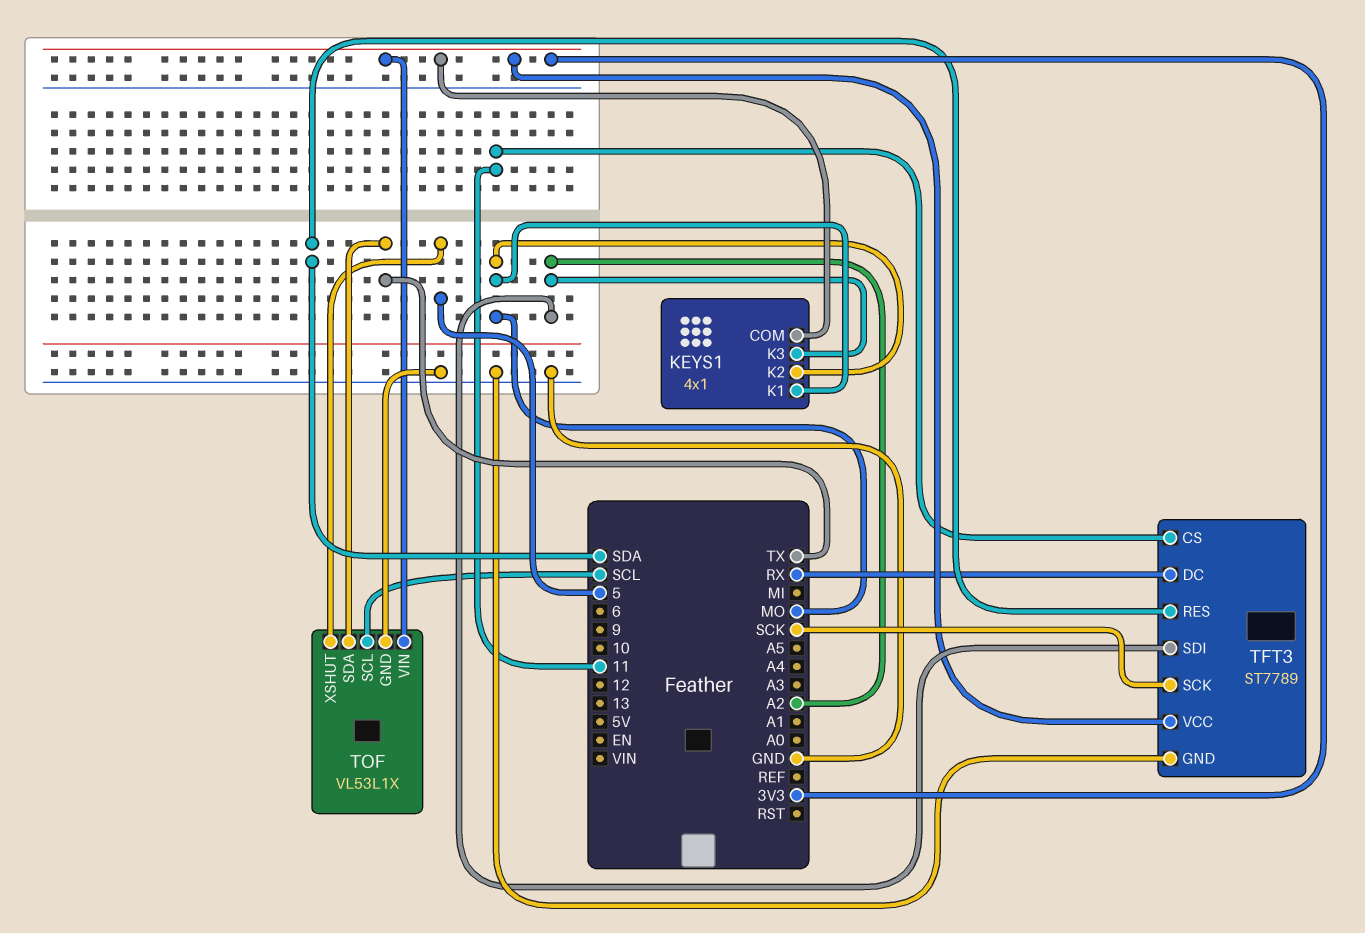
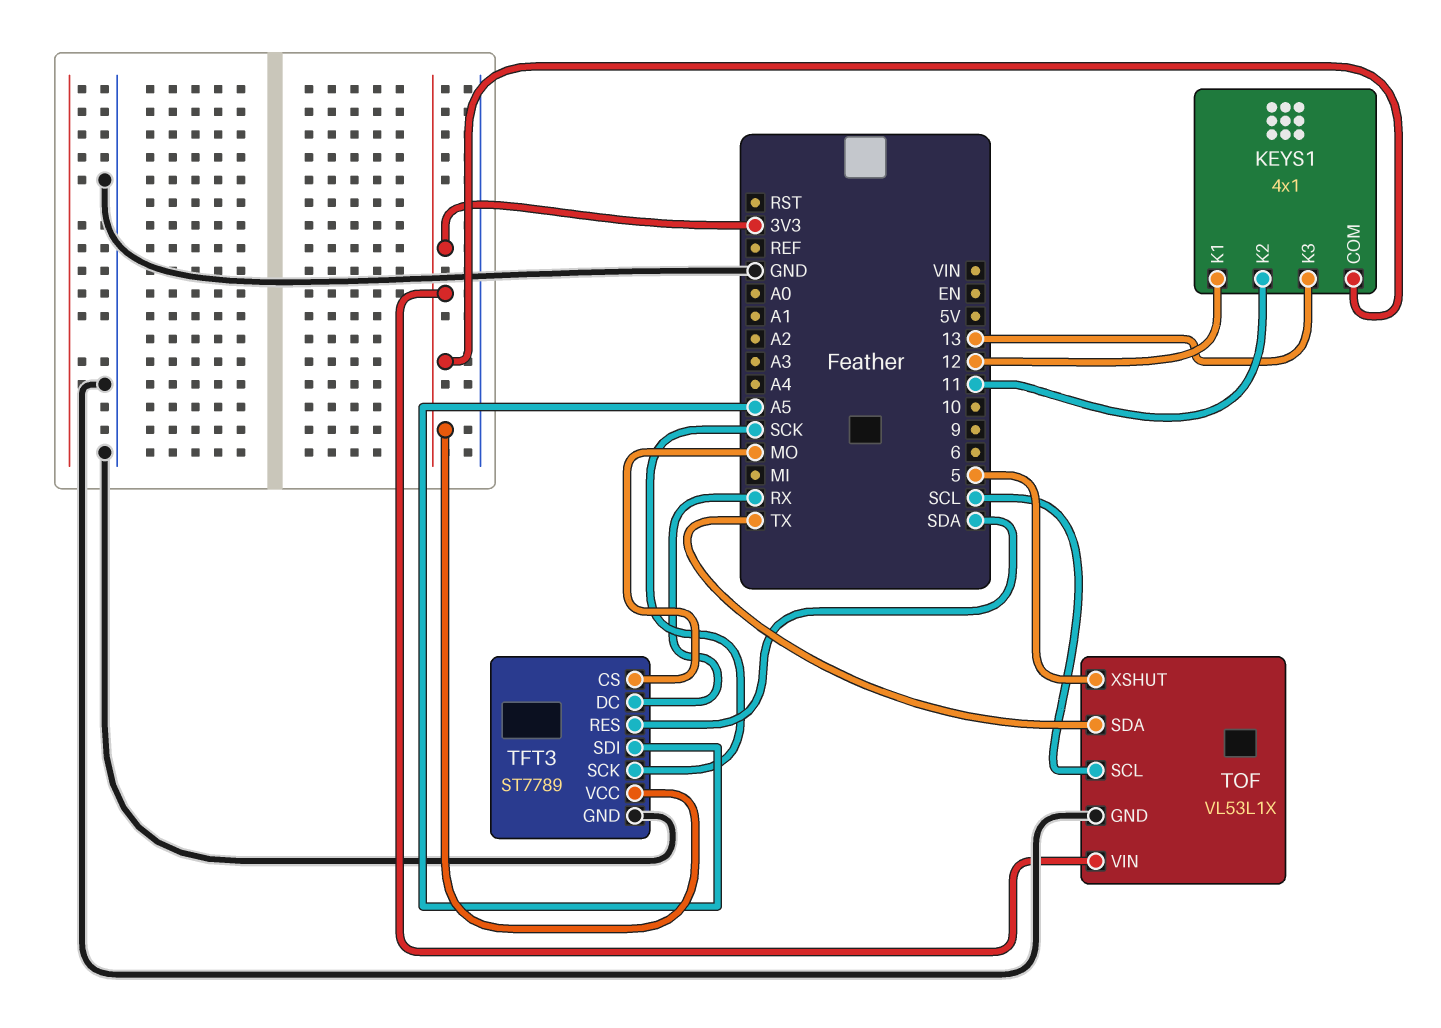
KEYS1 pin K1: MO -> 12
KEYS1 pin K2: MO -> 11
KEYS1 pin K3: A2 -> 13
TFT3 pin CS: 11 -> MO
TFT3 pin SDI: A2 -> A5

